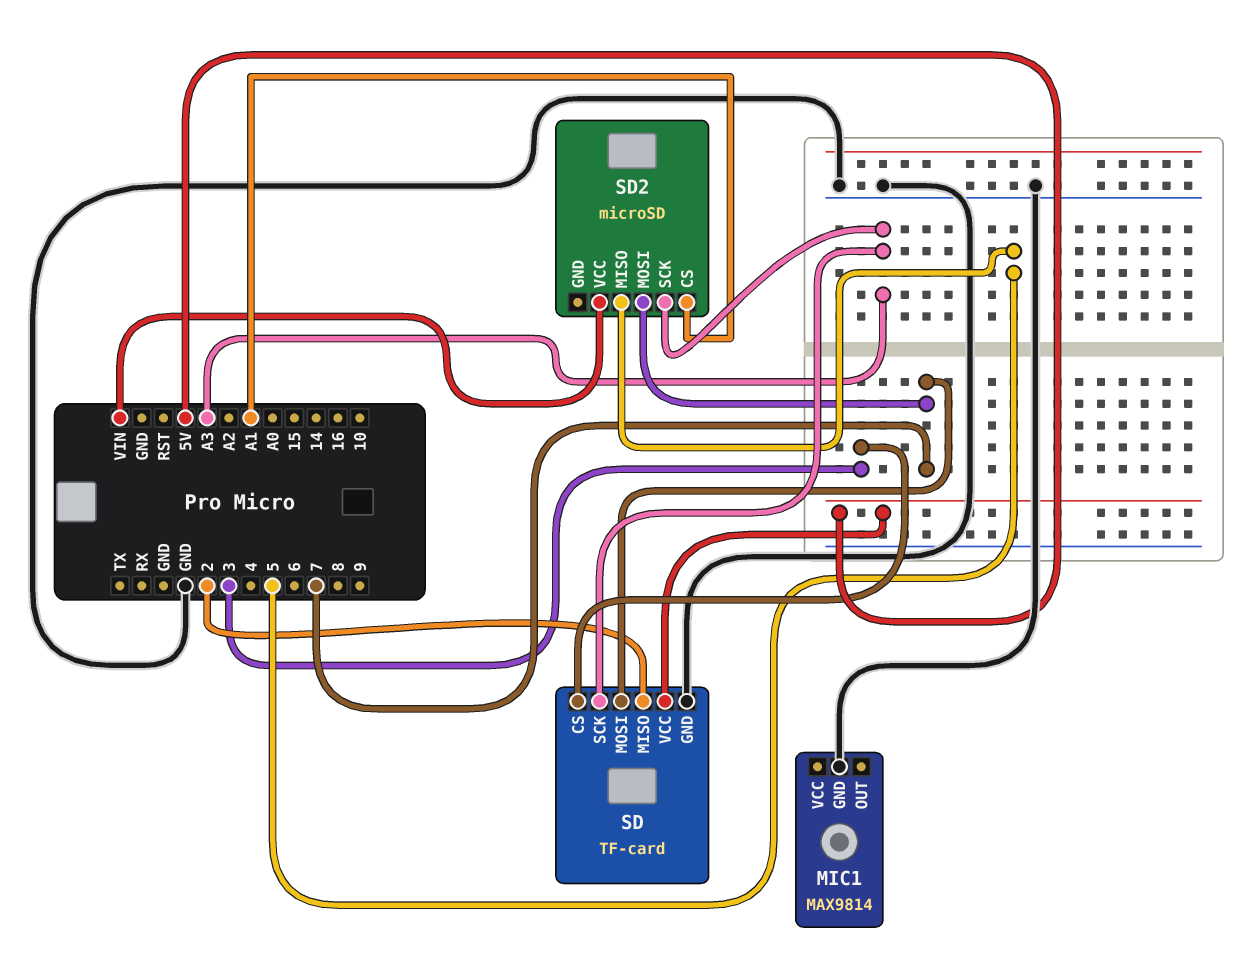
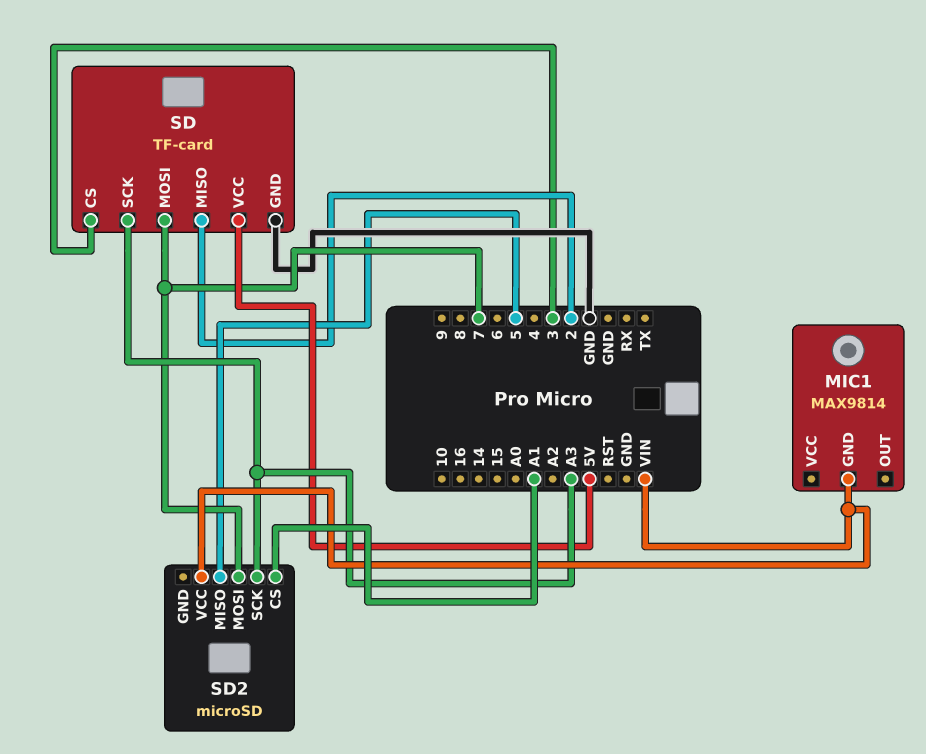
MIC1 pin GND: GND -> VIN

